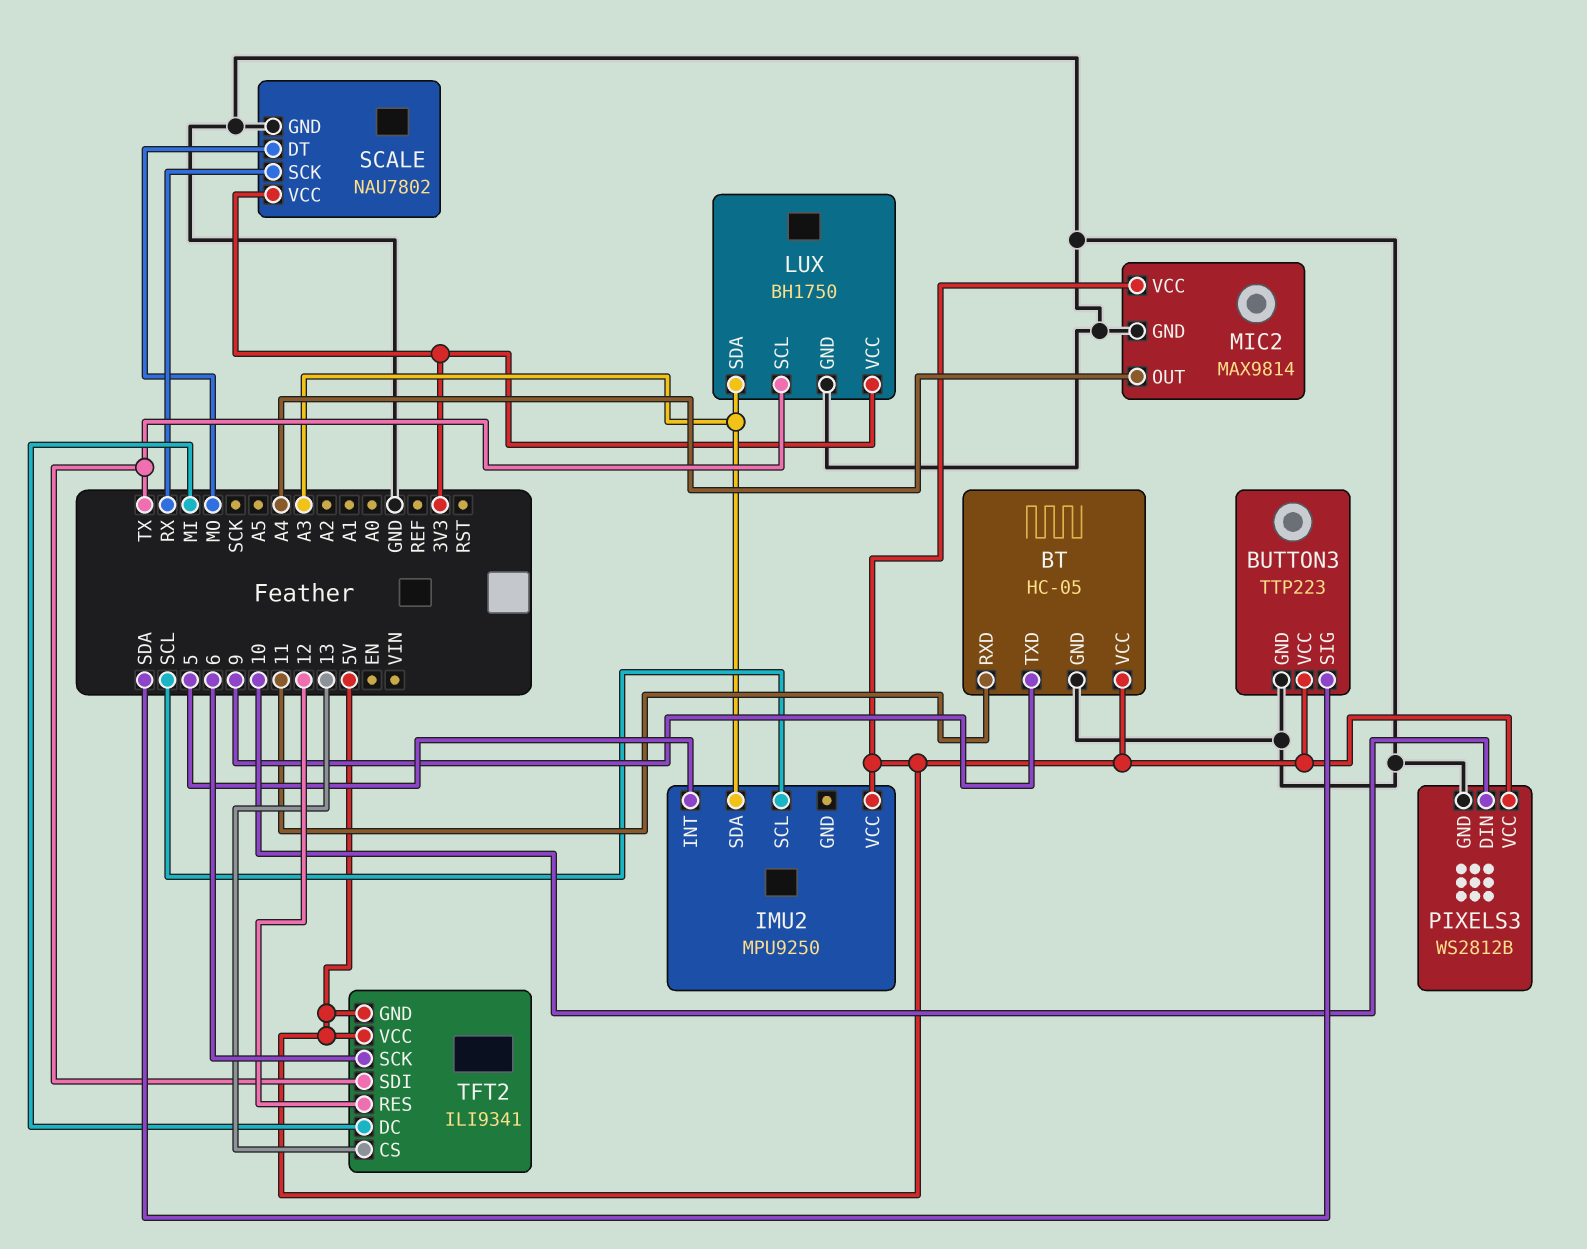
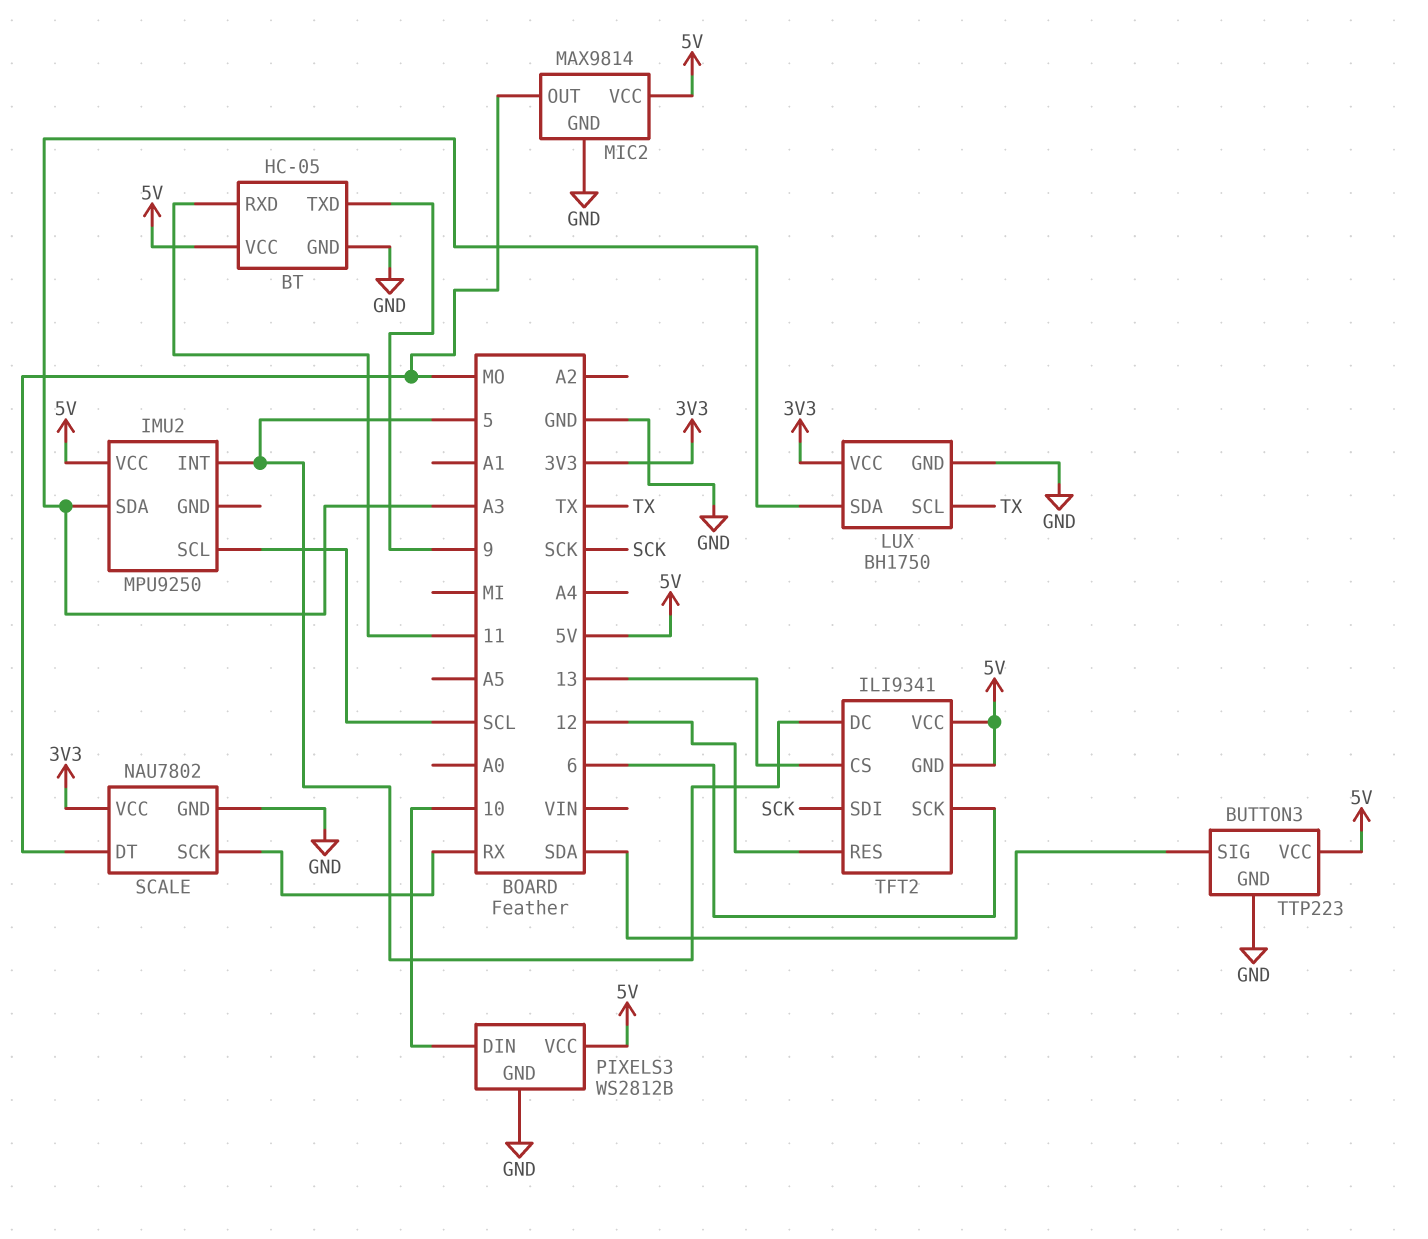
MIC2 pin OUT: A4 -> MO
TFT2 pin DC: MI -> 5
TFT2 pin SDI: TX -> SCK

